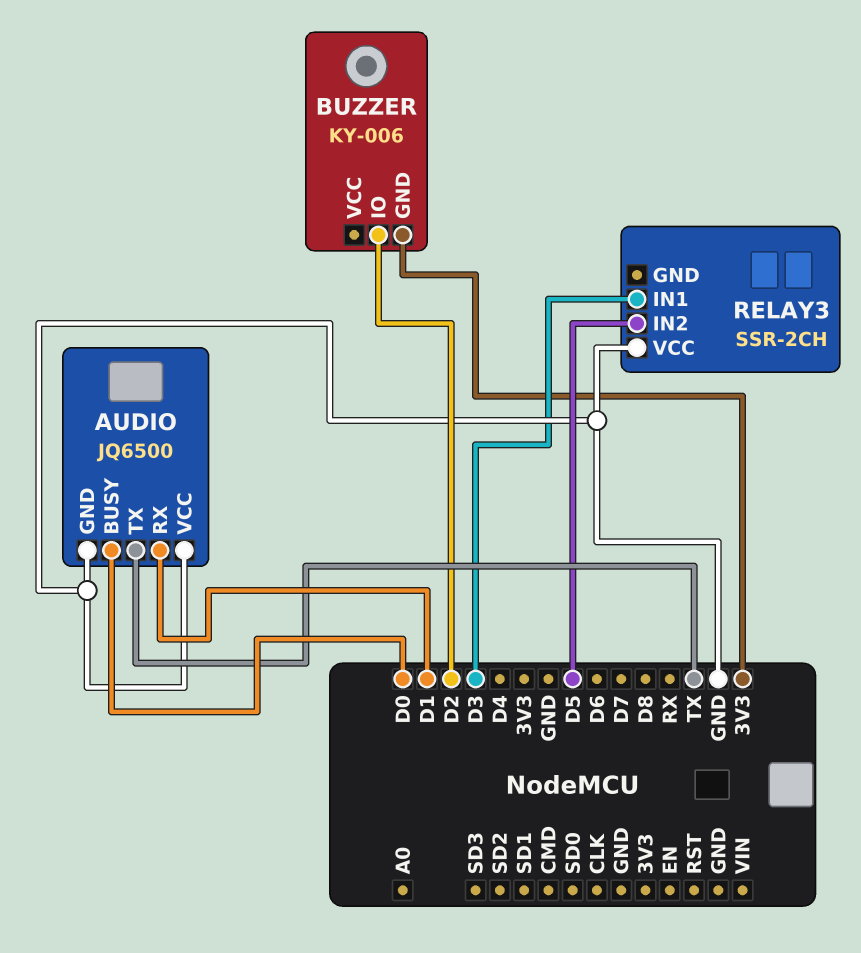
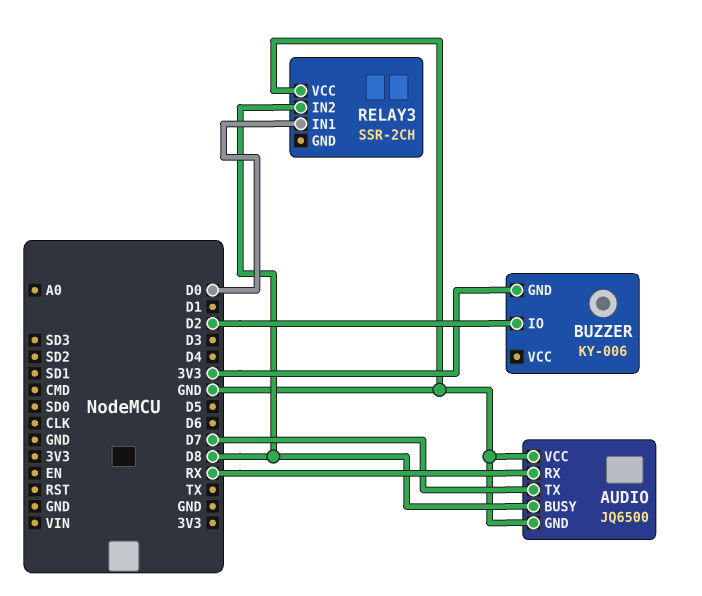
AUDIO pin BUSY: D0 -> D8
AUDIO pin RX: D1 -> RX
AUDIO pin TX: TX -> D7
RELAY3 pin IN1: D3 -> D0
RELAY3 pin IN2: D5 -> D8

